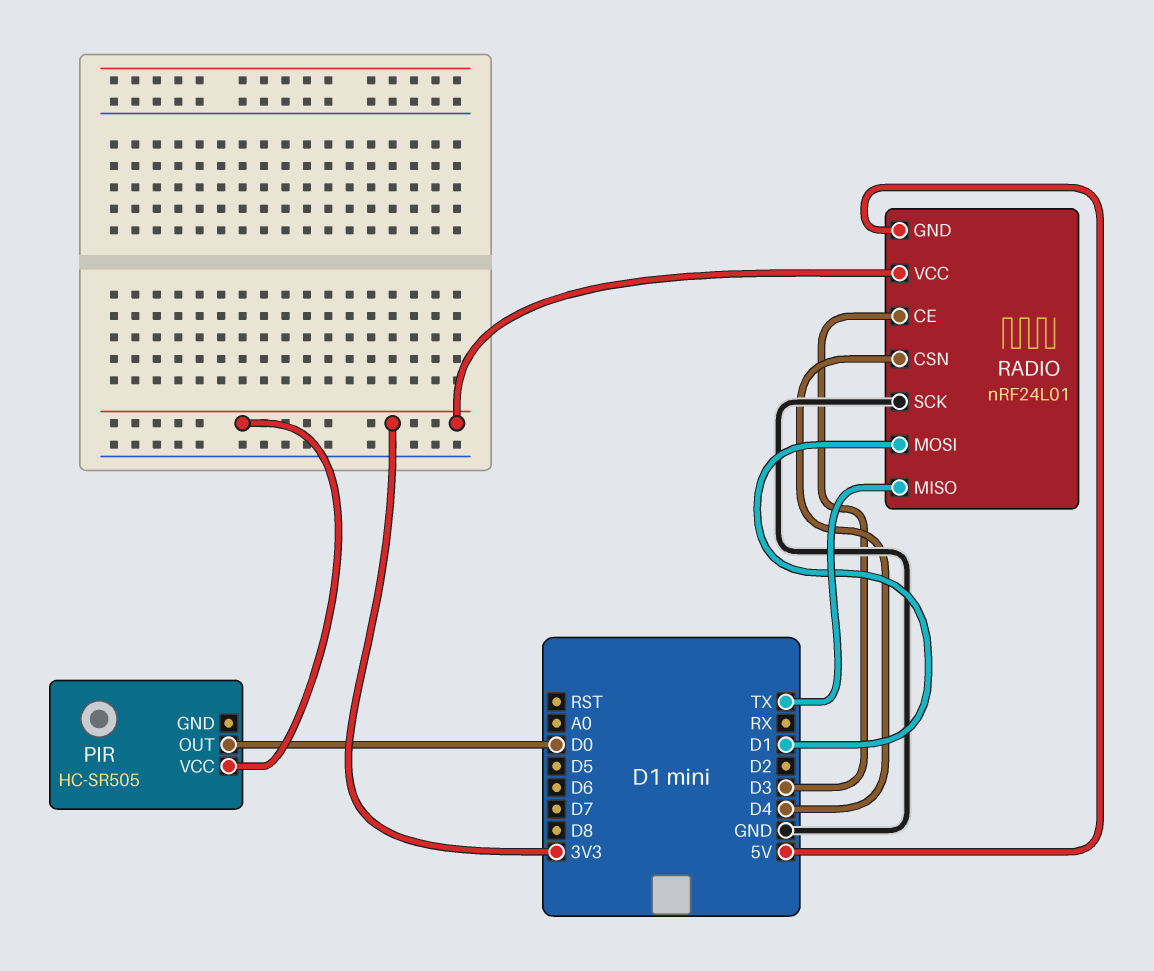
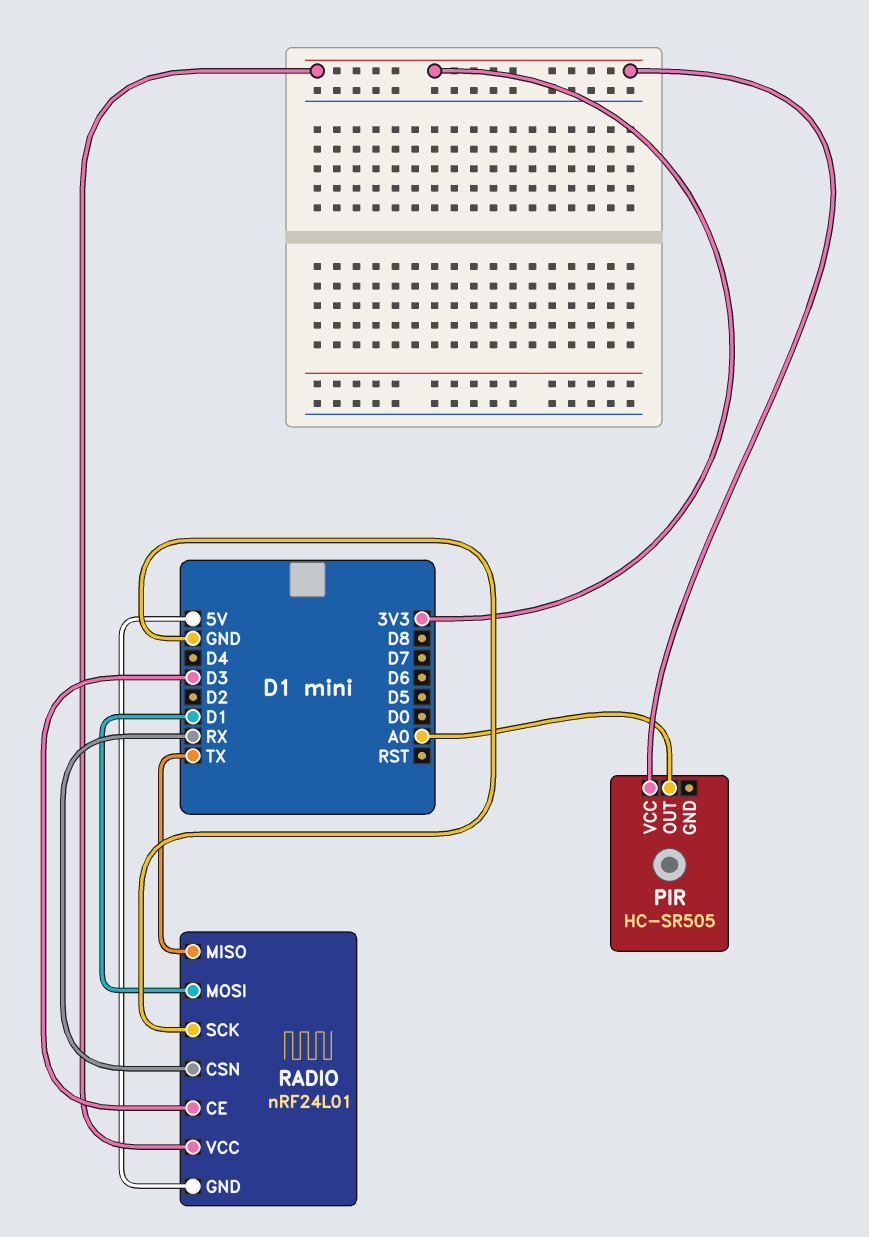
PIR pin OUT: D0 -> A0
RADIO pin CSN: D4 -> RX

